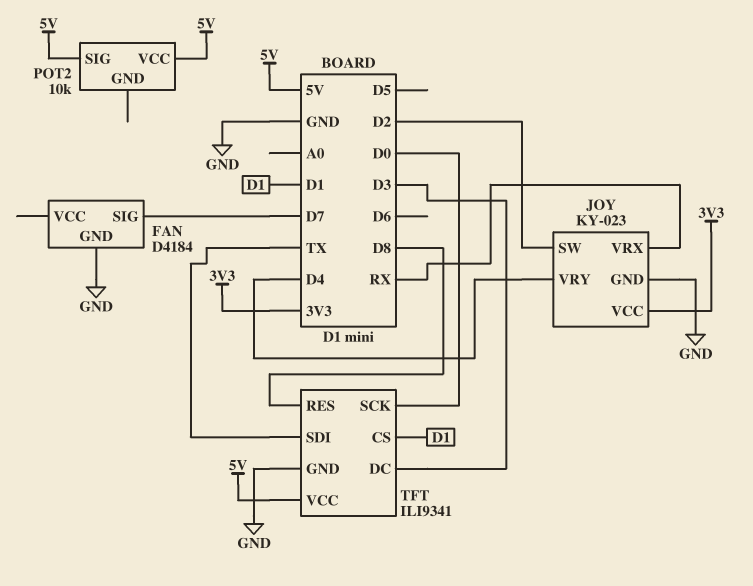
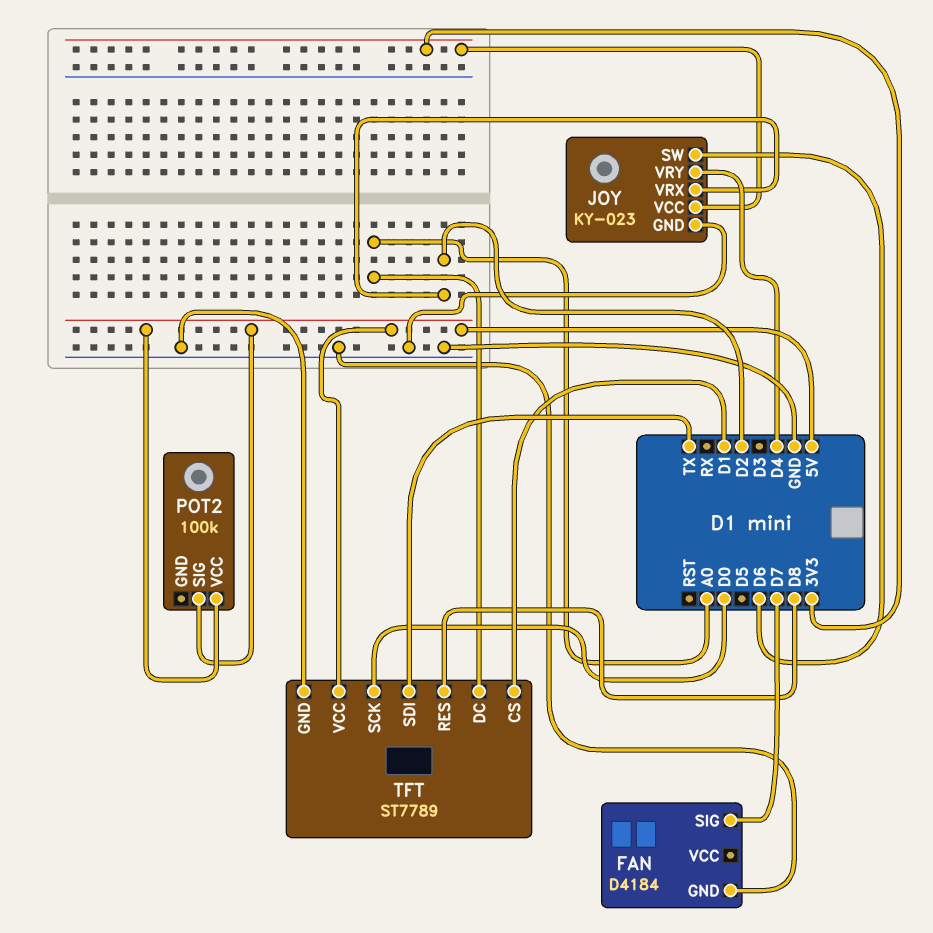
JOY pin SW: D2 -> D6
JOY pin VRX: RX -> D2
POT2: 10k -> 100k
TFT: ILI9341 -> ST7789
TFT pin DC: D3 -> A0

